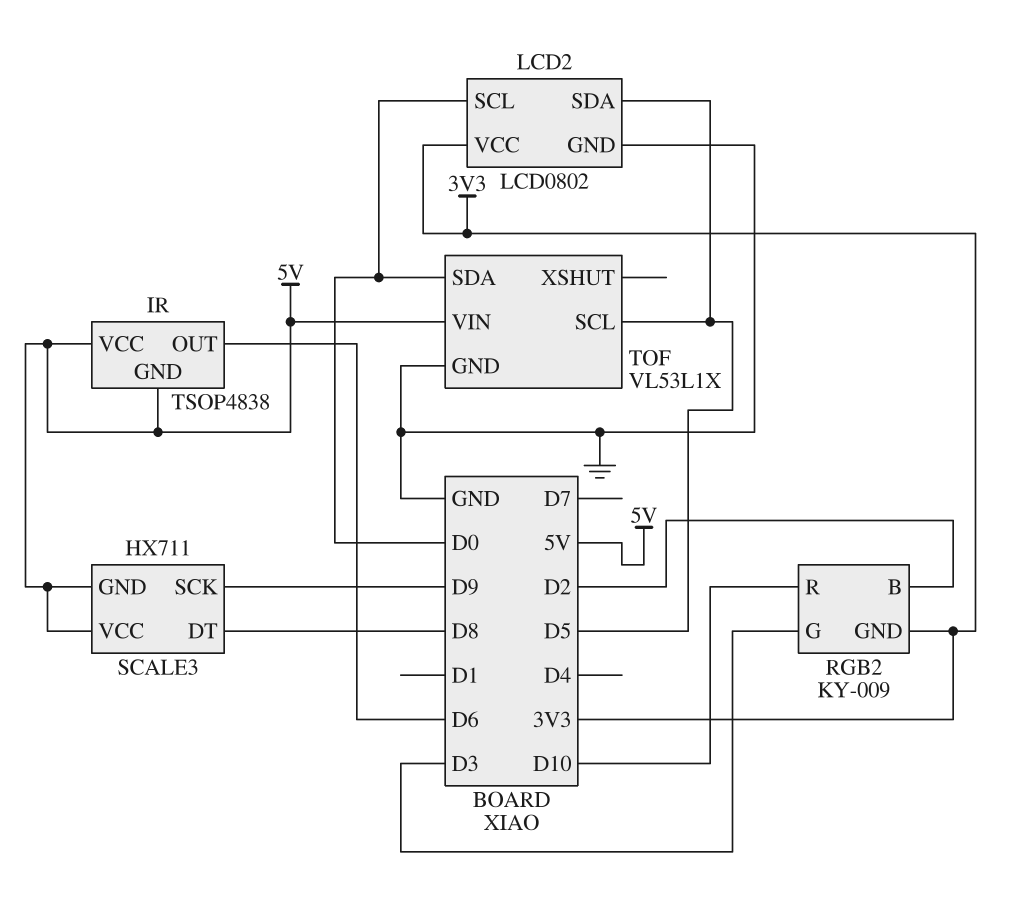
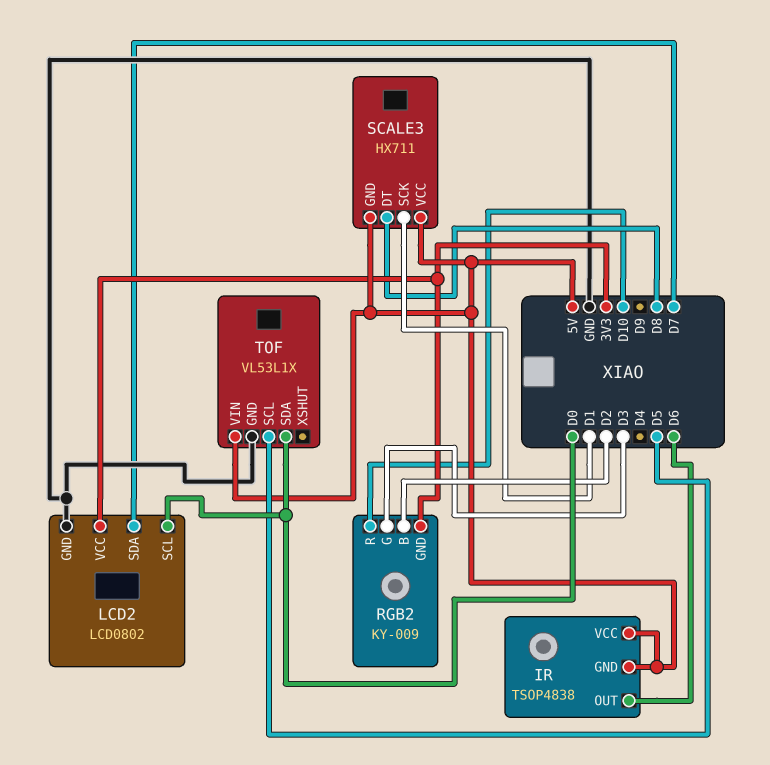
LCD2 pin SDA: D5 -> D7
SCALE3 pin SCK: D9 -> D1

